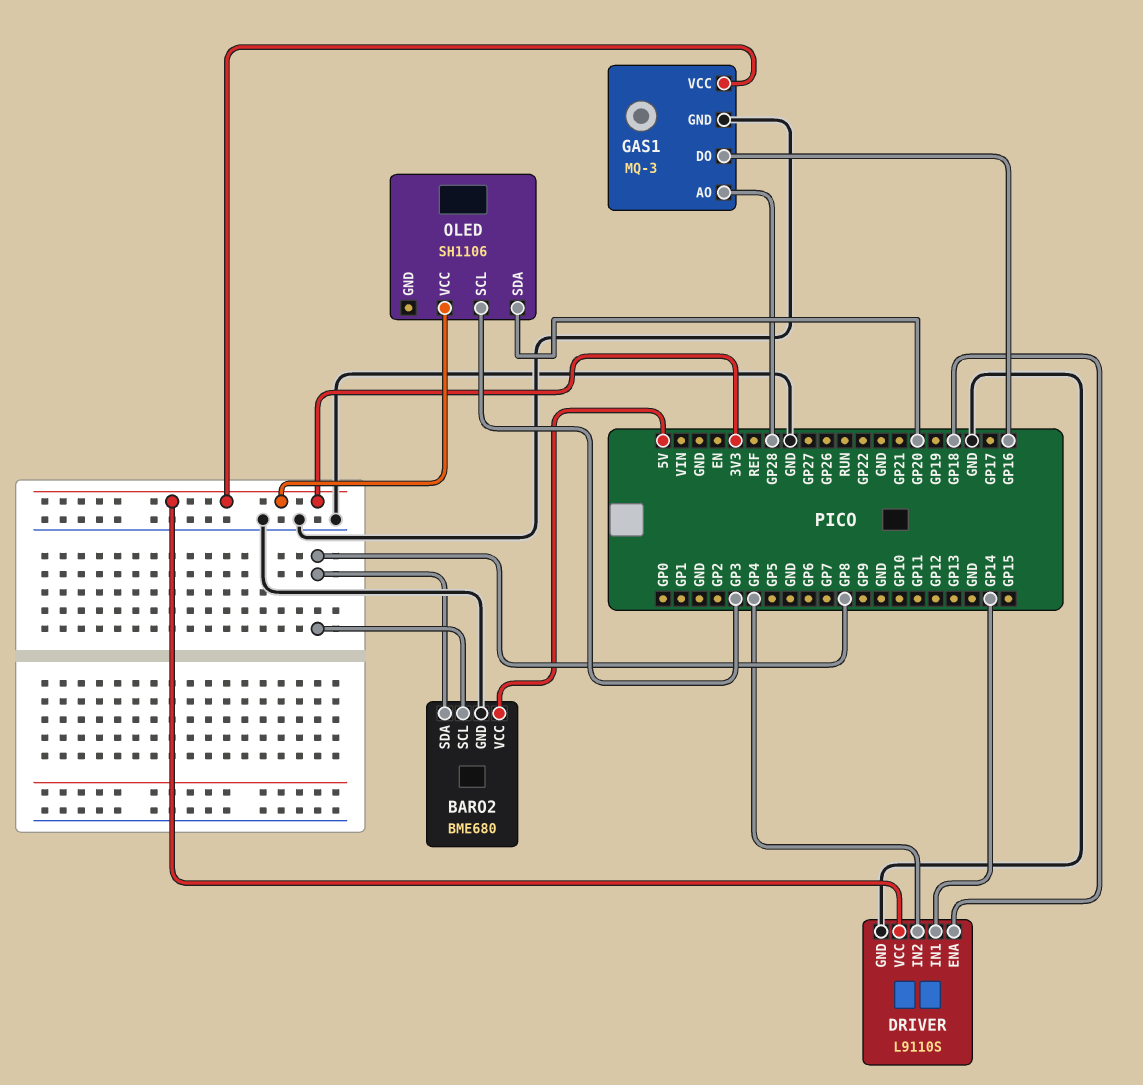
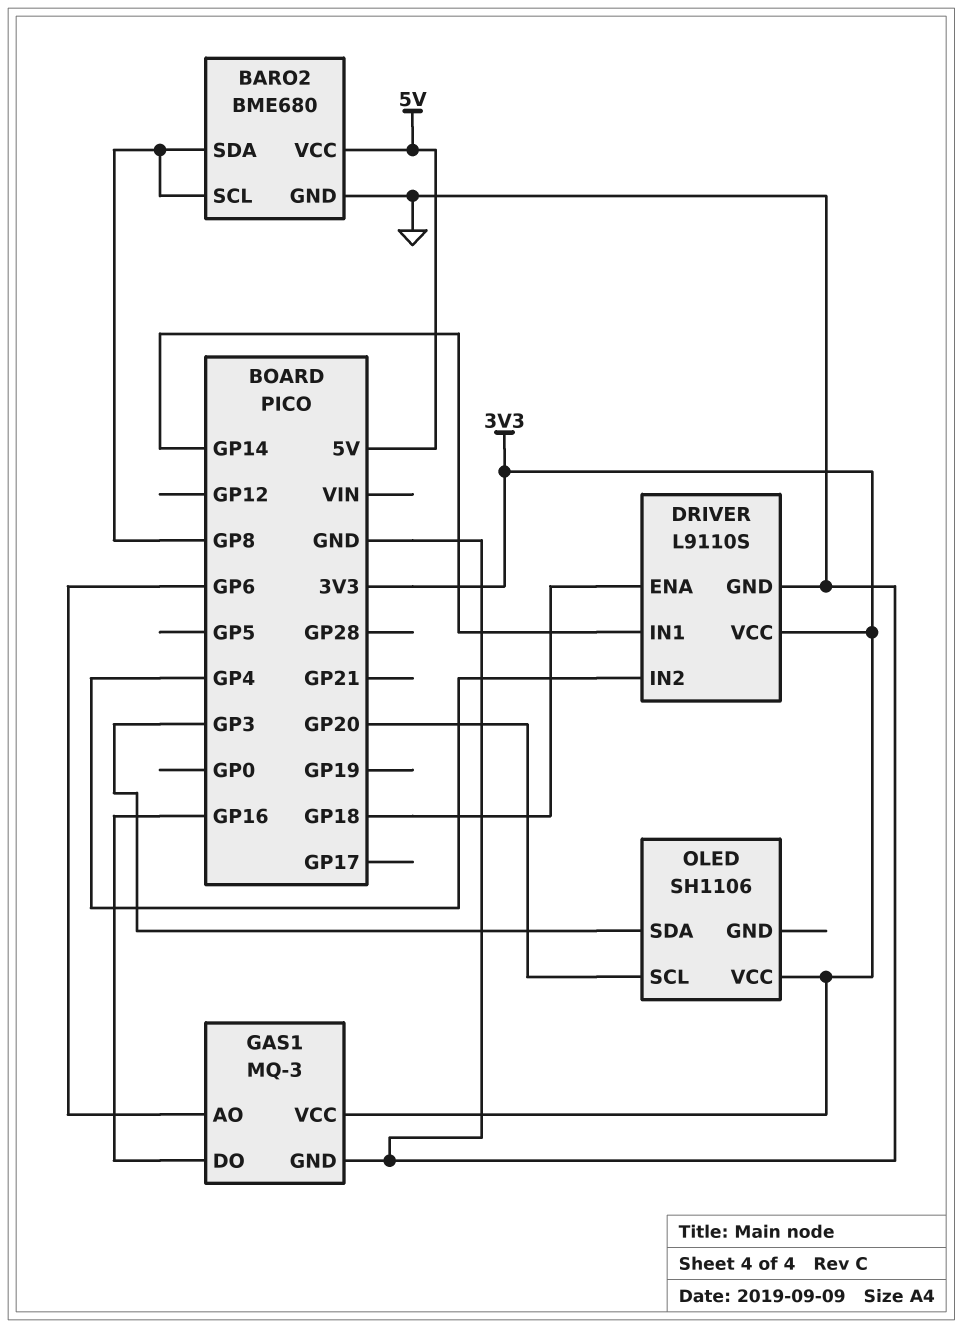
GAS1 pin AO: GP28 -> GP6
OLED pin SCL: GP3 -> GP20
OLED pin SDA: GP20 -> GP3

